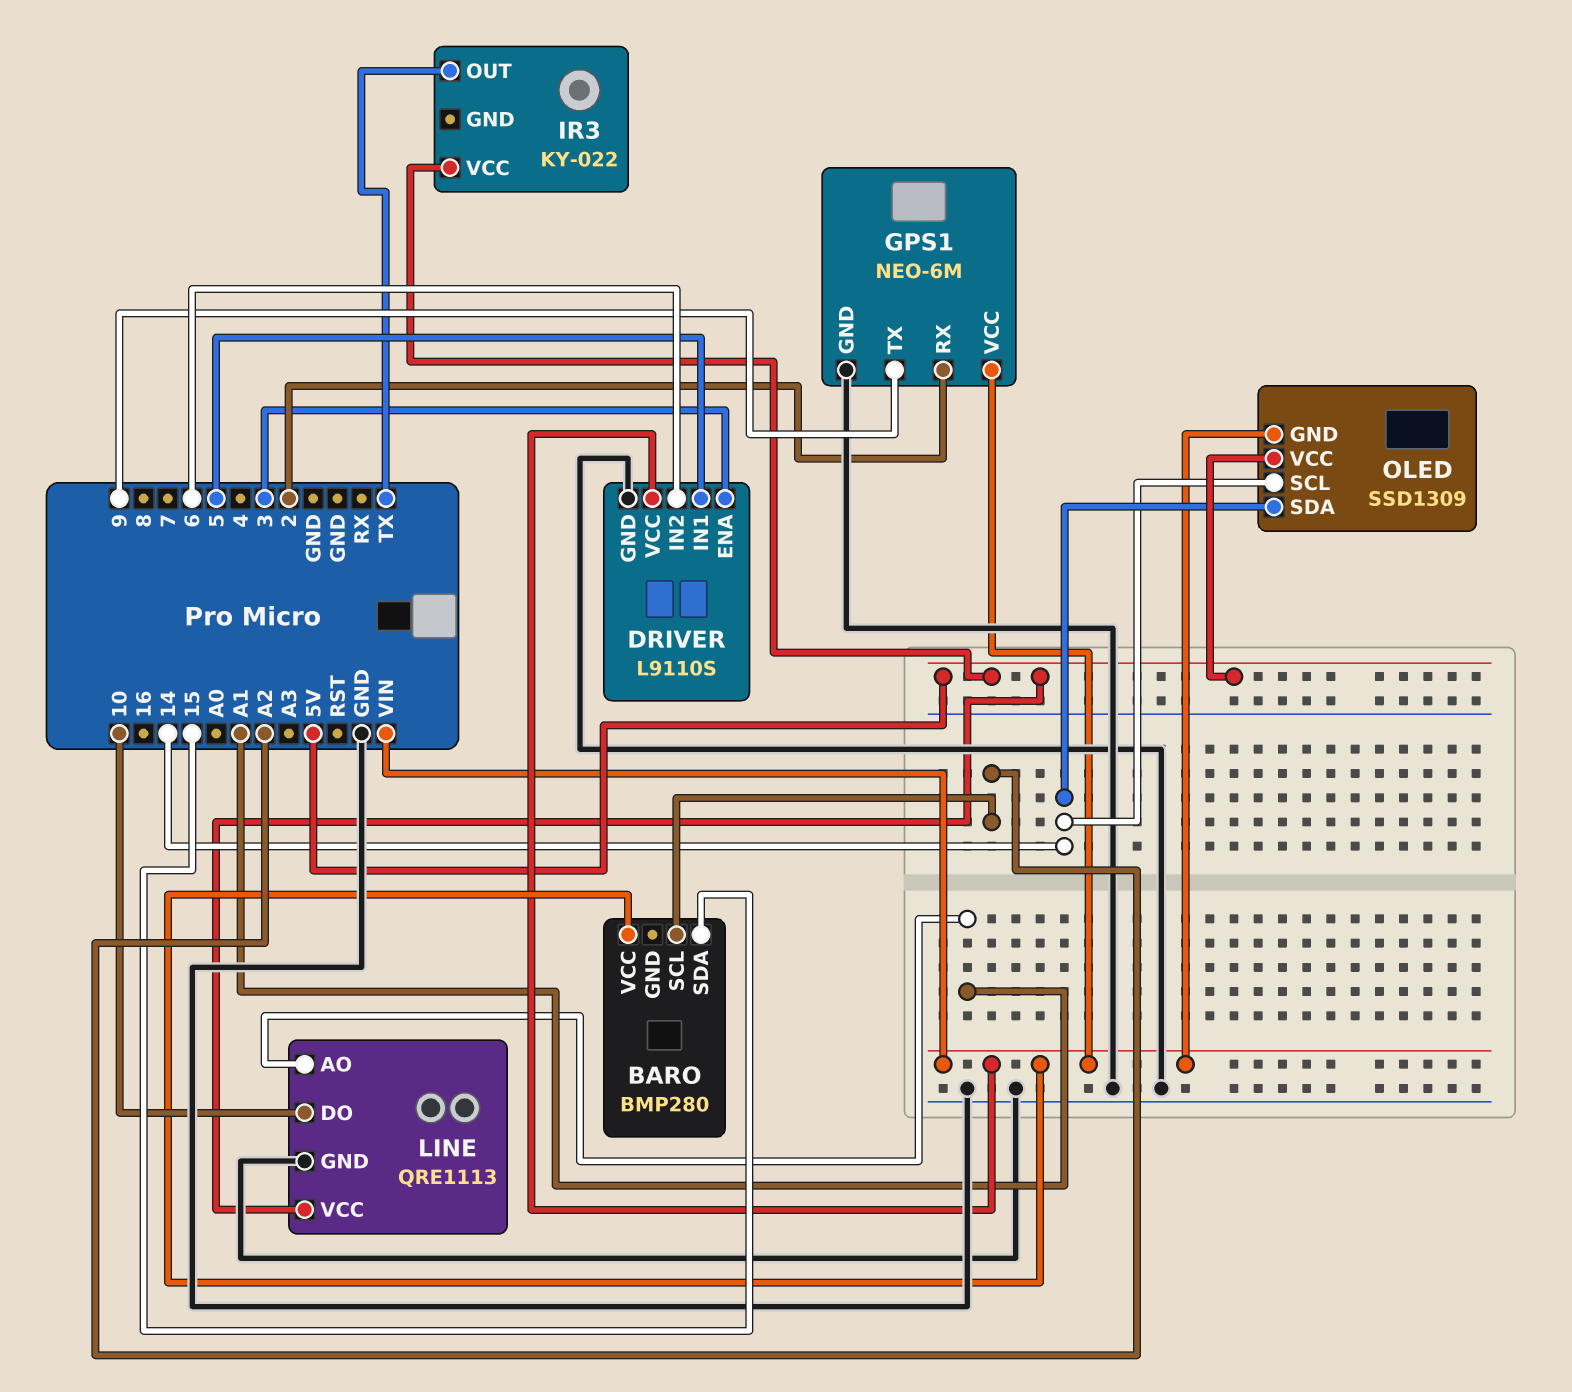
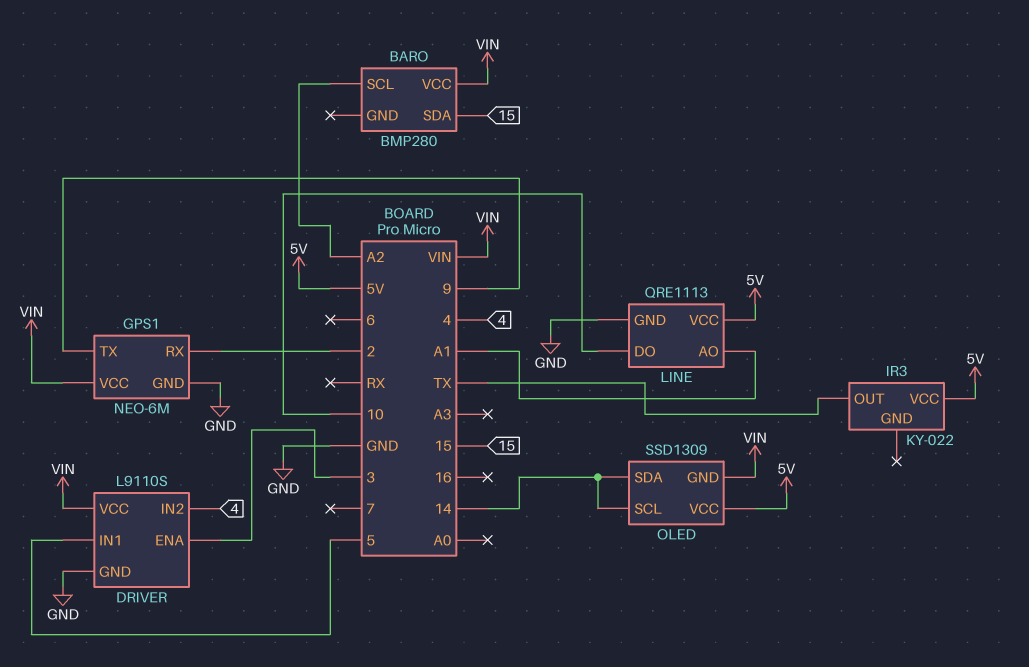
DRIVER pin IN2: 6 -> 4

